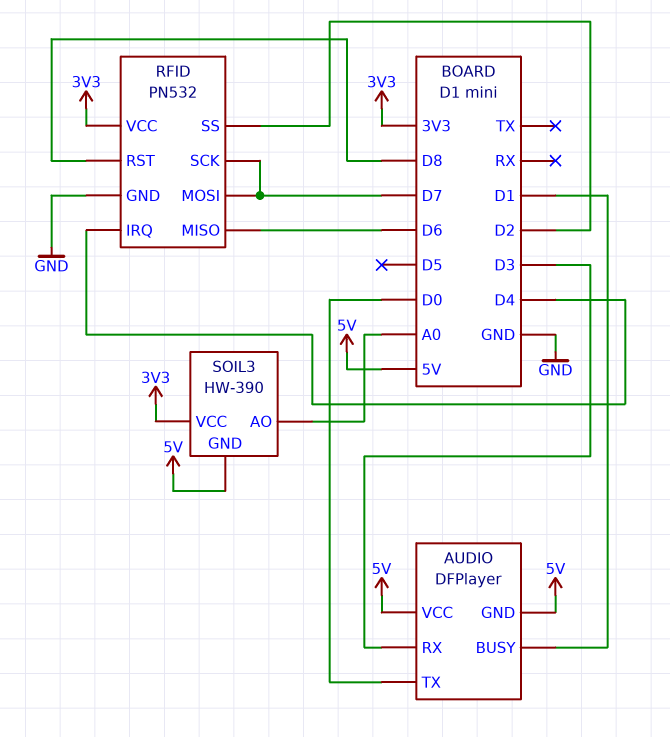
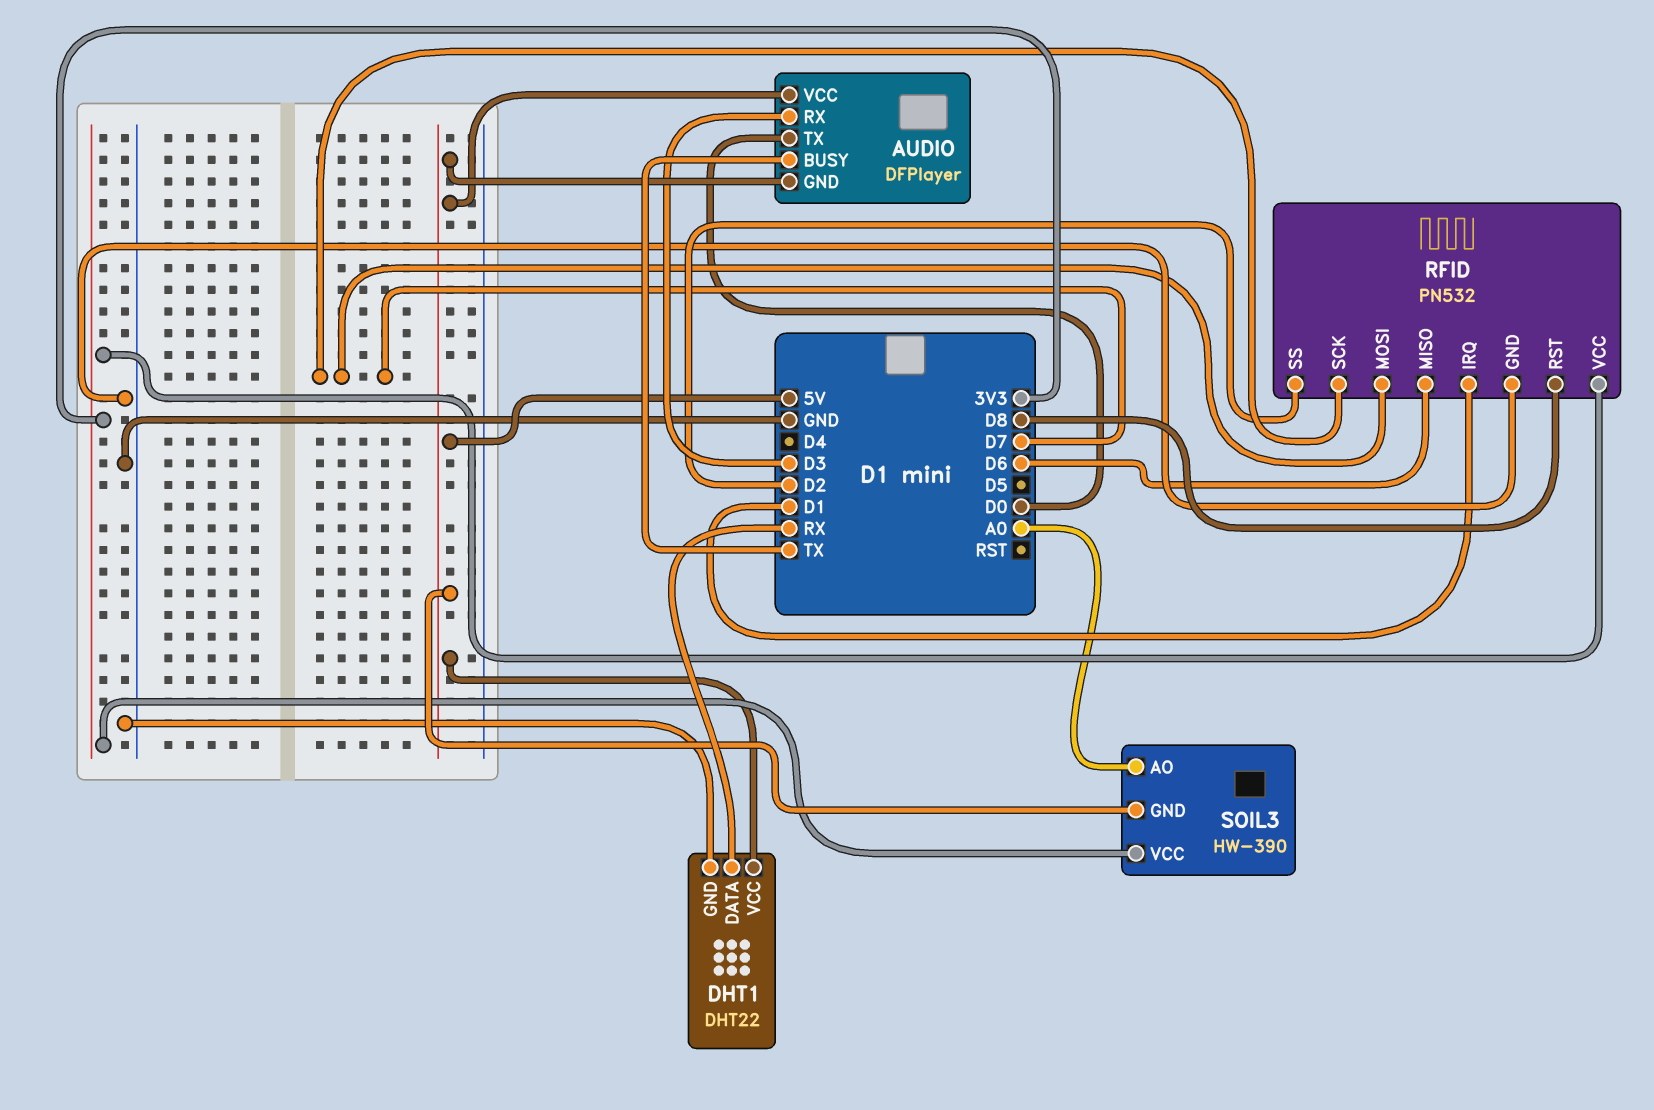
AUDIO pin BUSY: D1 -> TX
DHT1: none -> DHT22
DHT1 pin DATA: none -> RX
DHT1 pin GND: none -> GND
DHT1 pin VCC: none -> 5V
RFID pin IRQ: D4 -> D1

